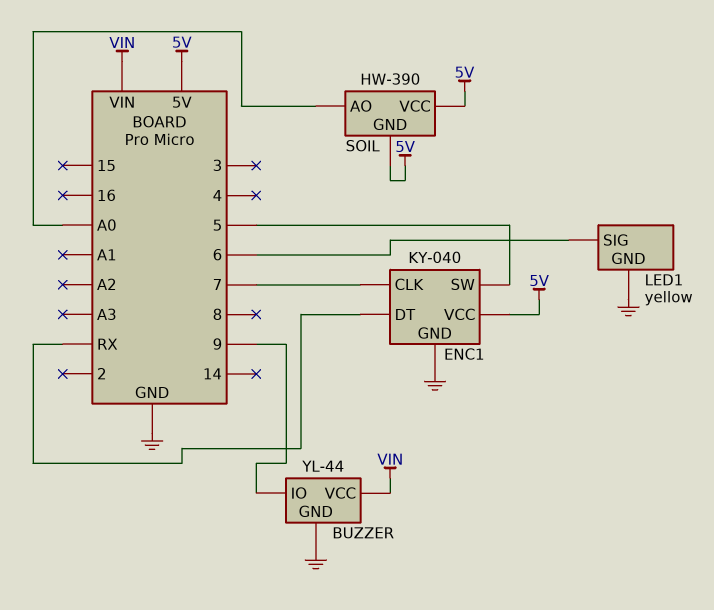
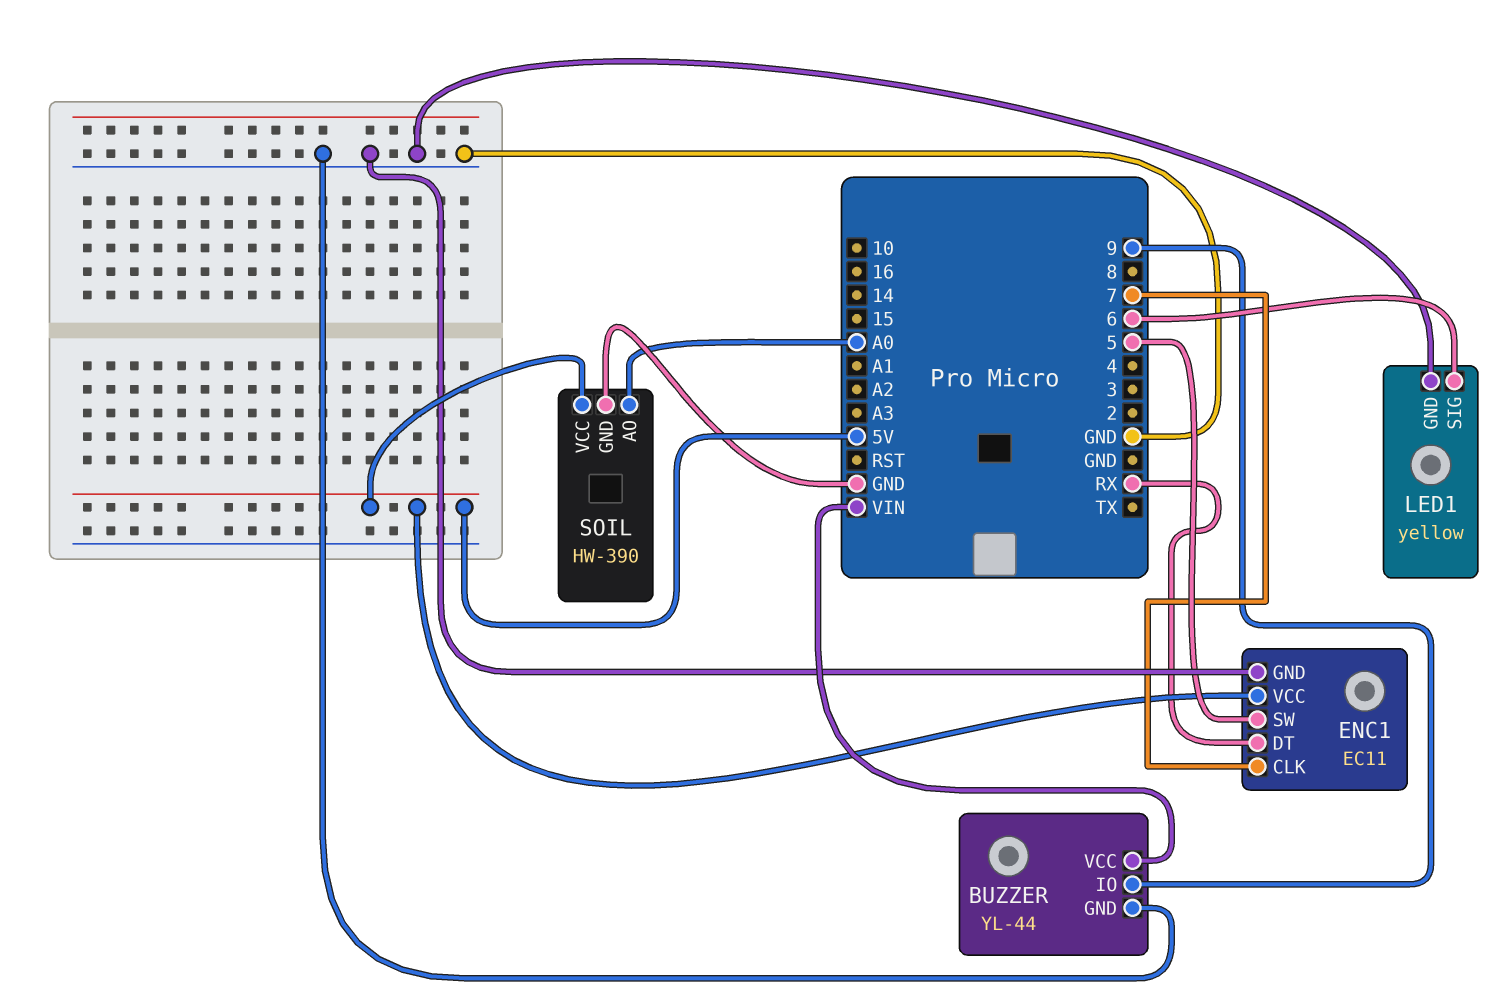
ENC1: KY-040 -> EC11
SOIL pin GND: 5V -> GND

